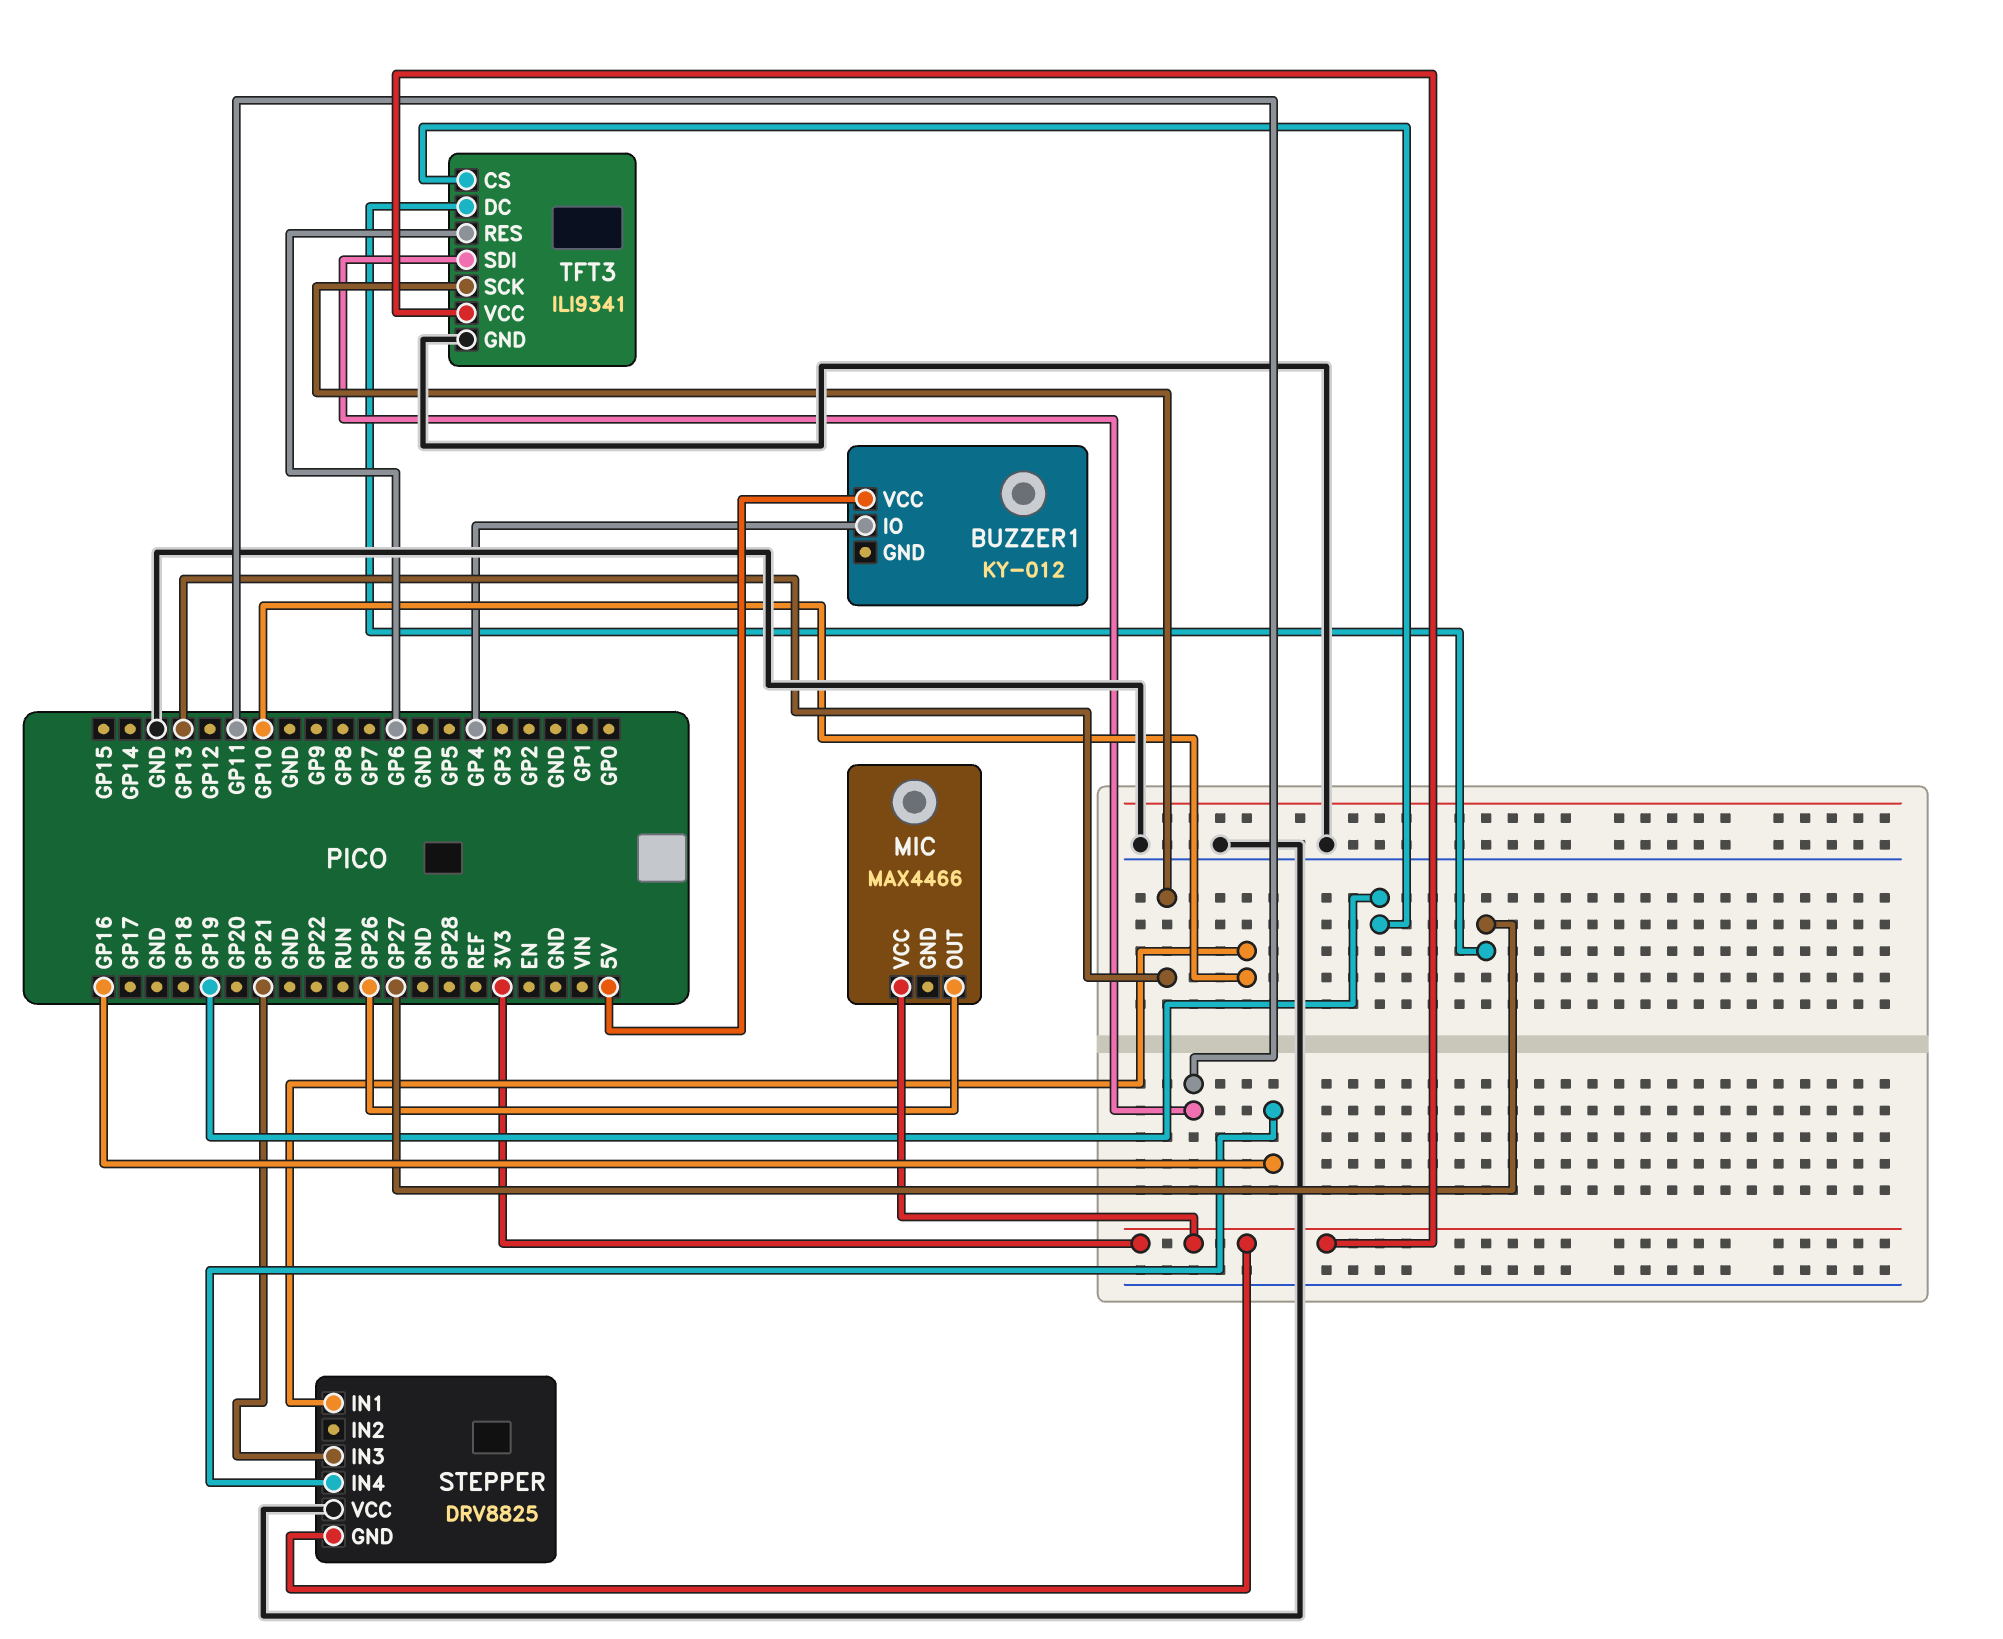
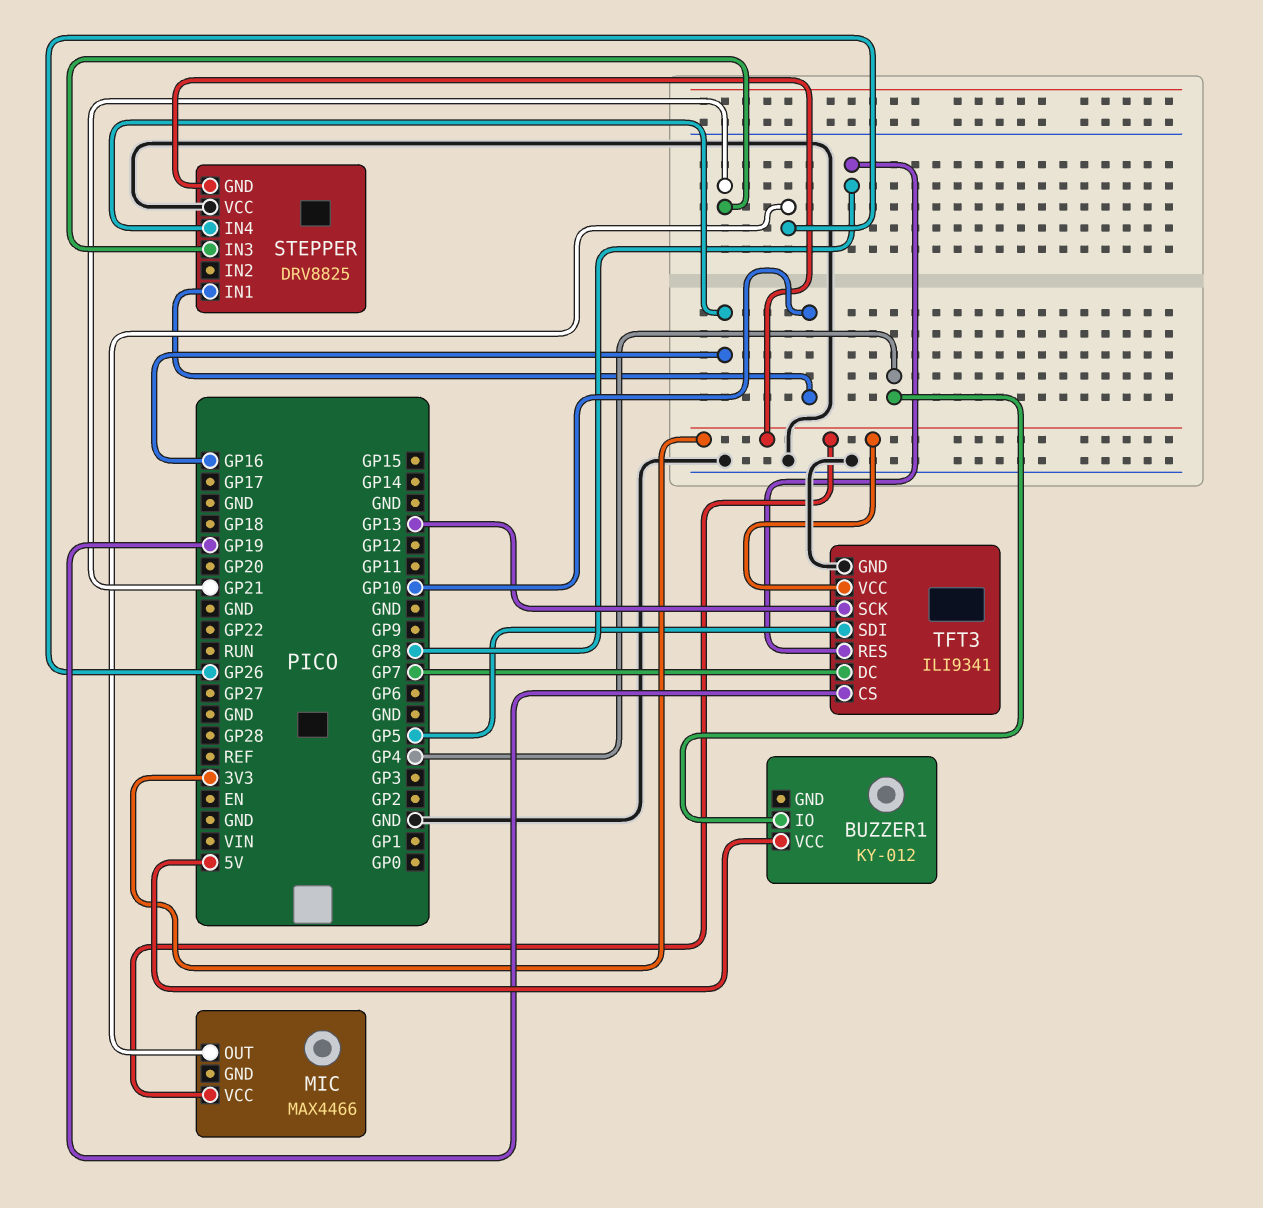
TFT3 pin DC: GP27 -> GP7
TFT3 pin RES: GP6 -> GP8
TFT3 pin SDI: GP11 -> GP5

